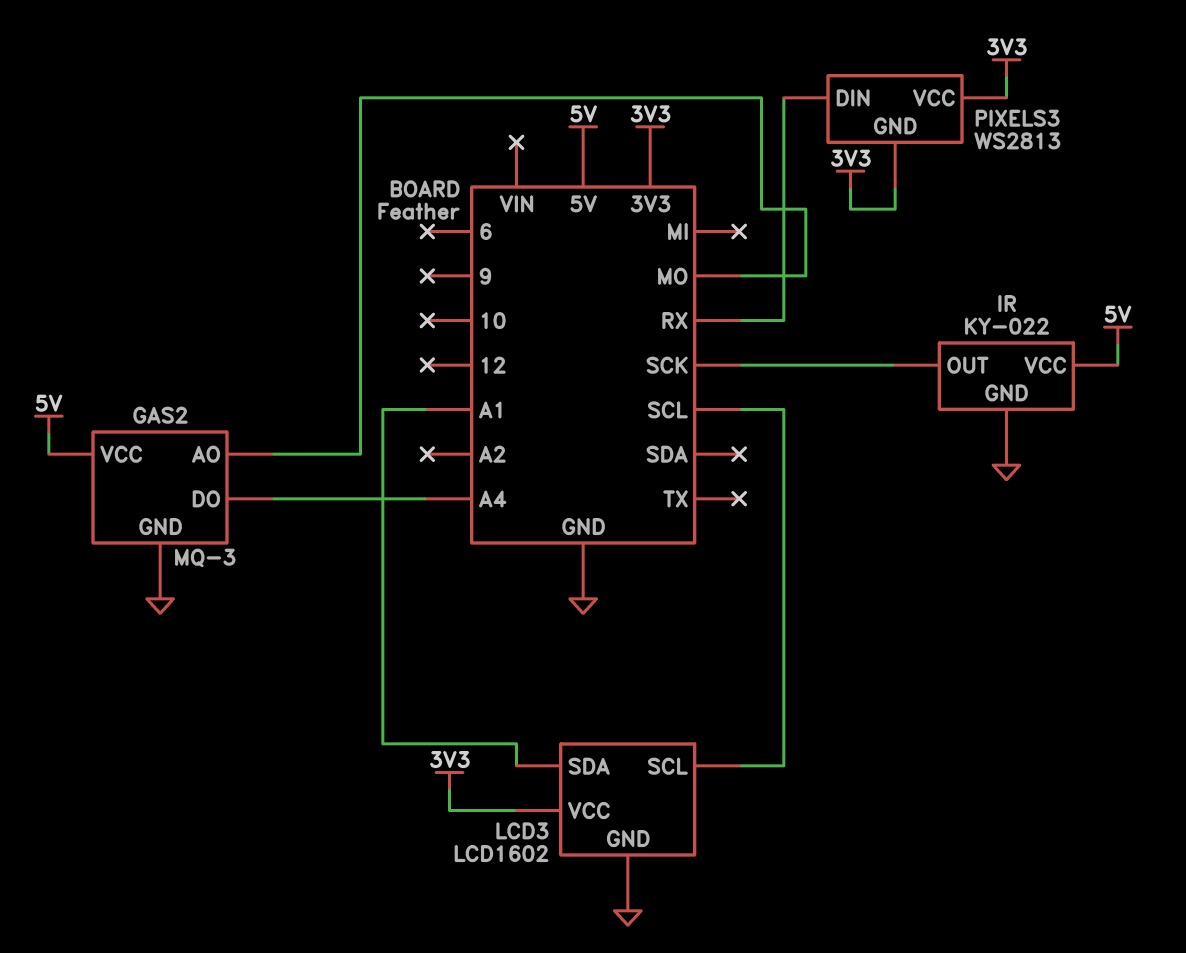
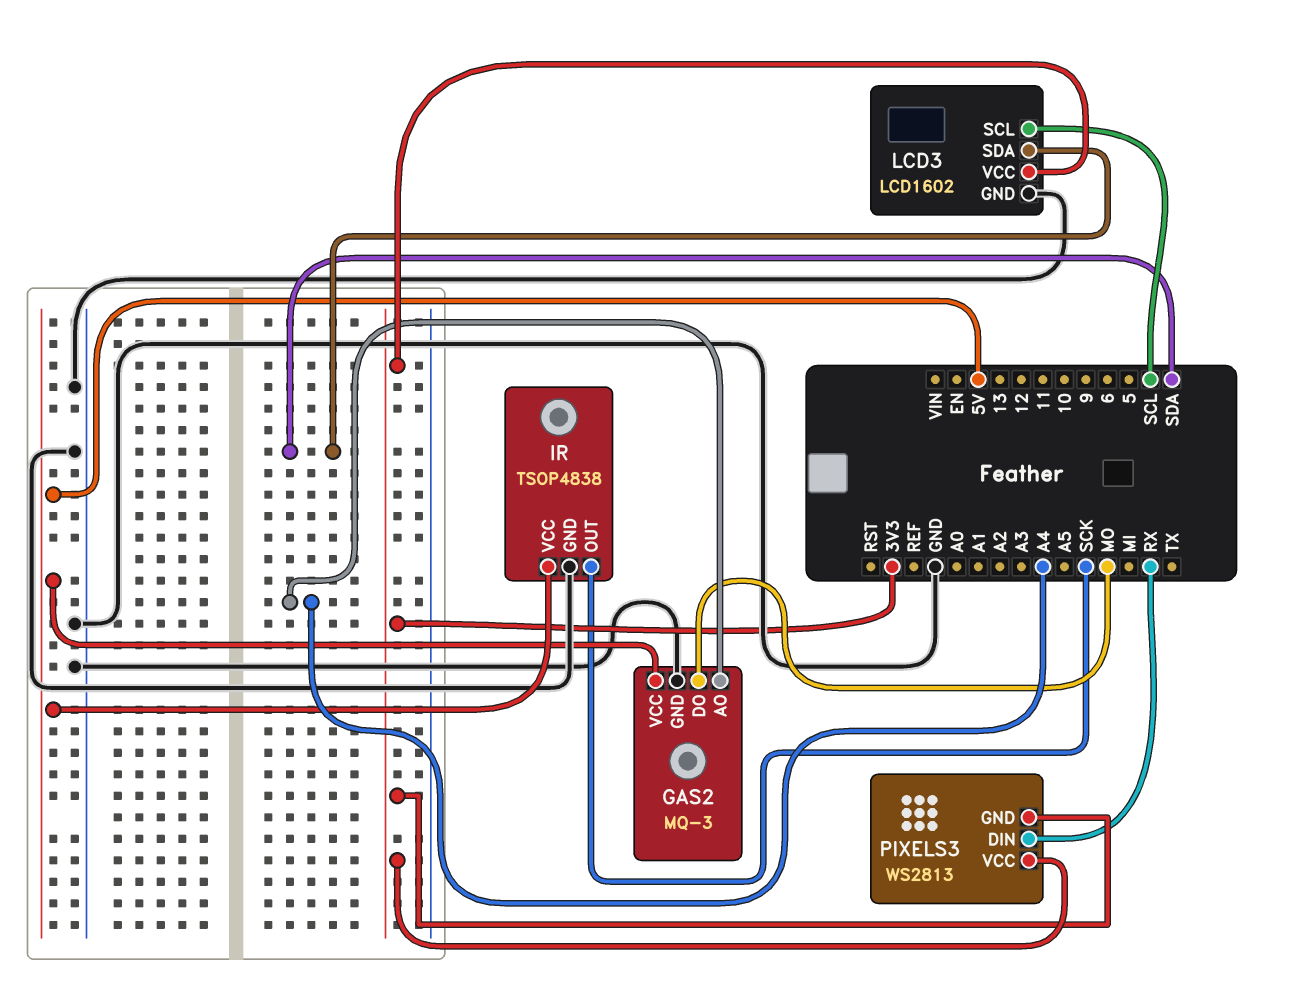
GAS2 pin AO: MO -> A4
GAS2 pin DO: A4 -> MO
IR: KY-022 -> TSOP4838
LCD3 pin SDA: A1 -> SDA

